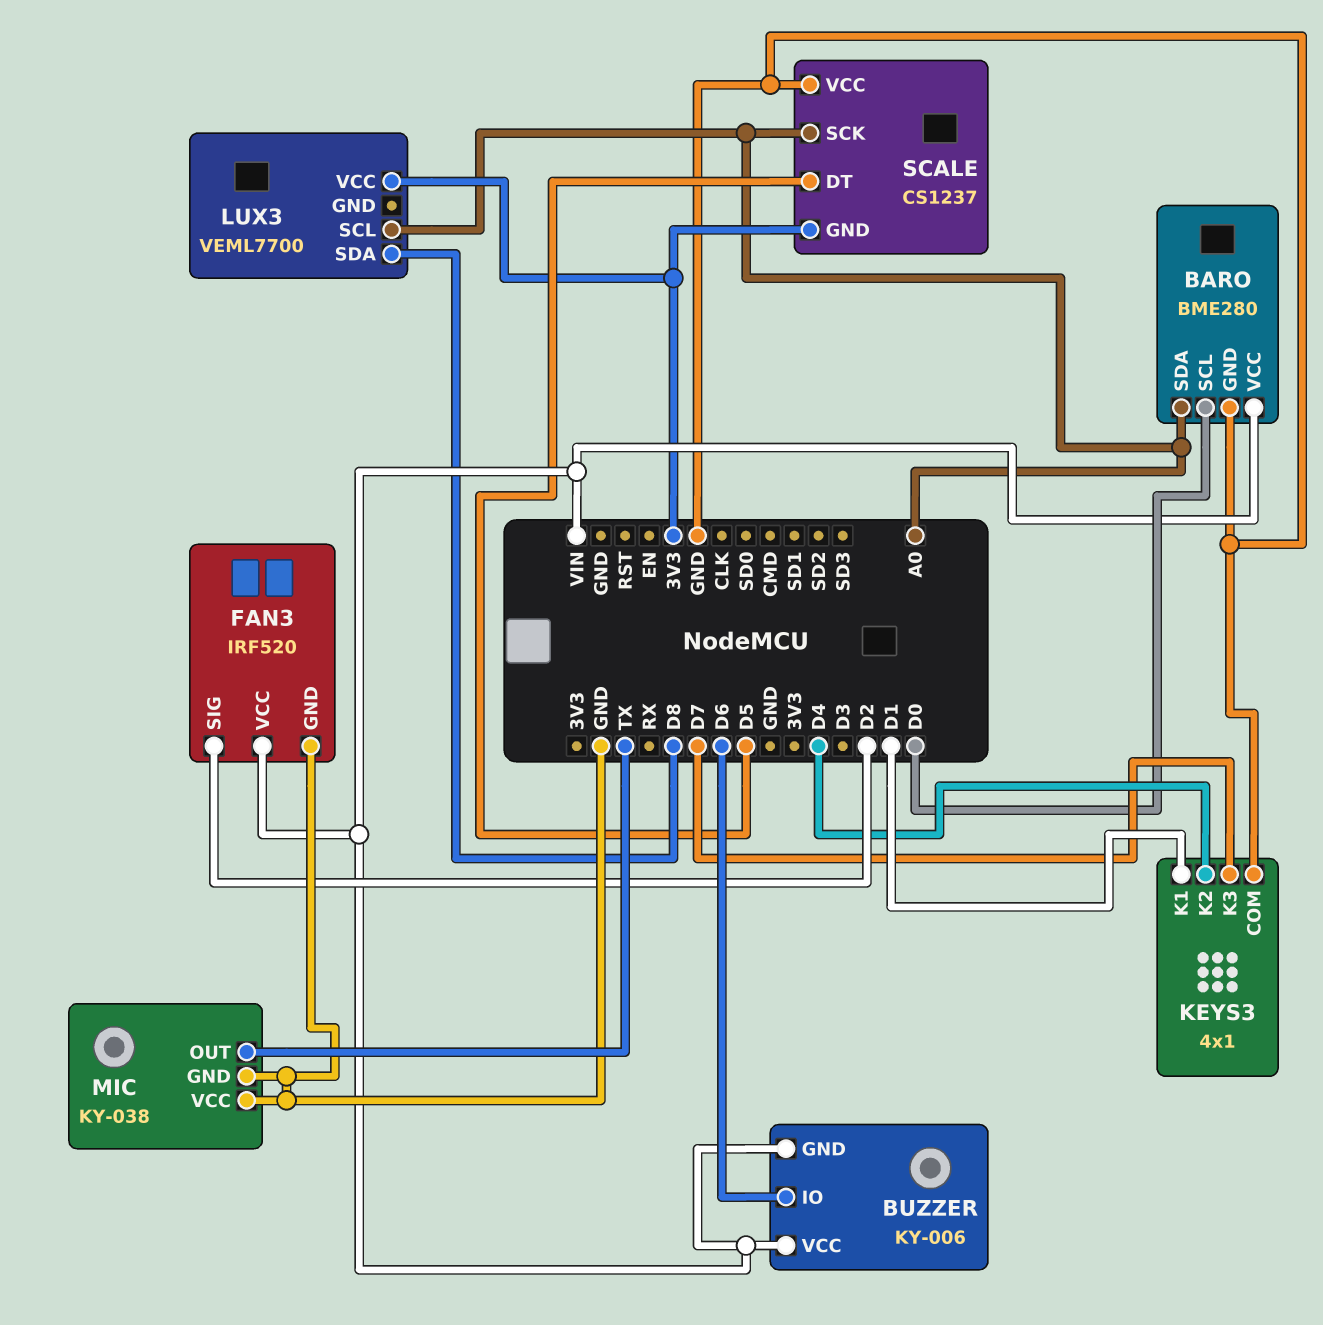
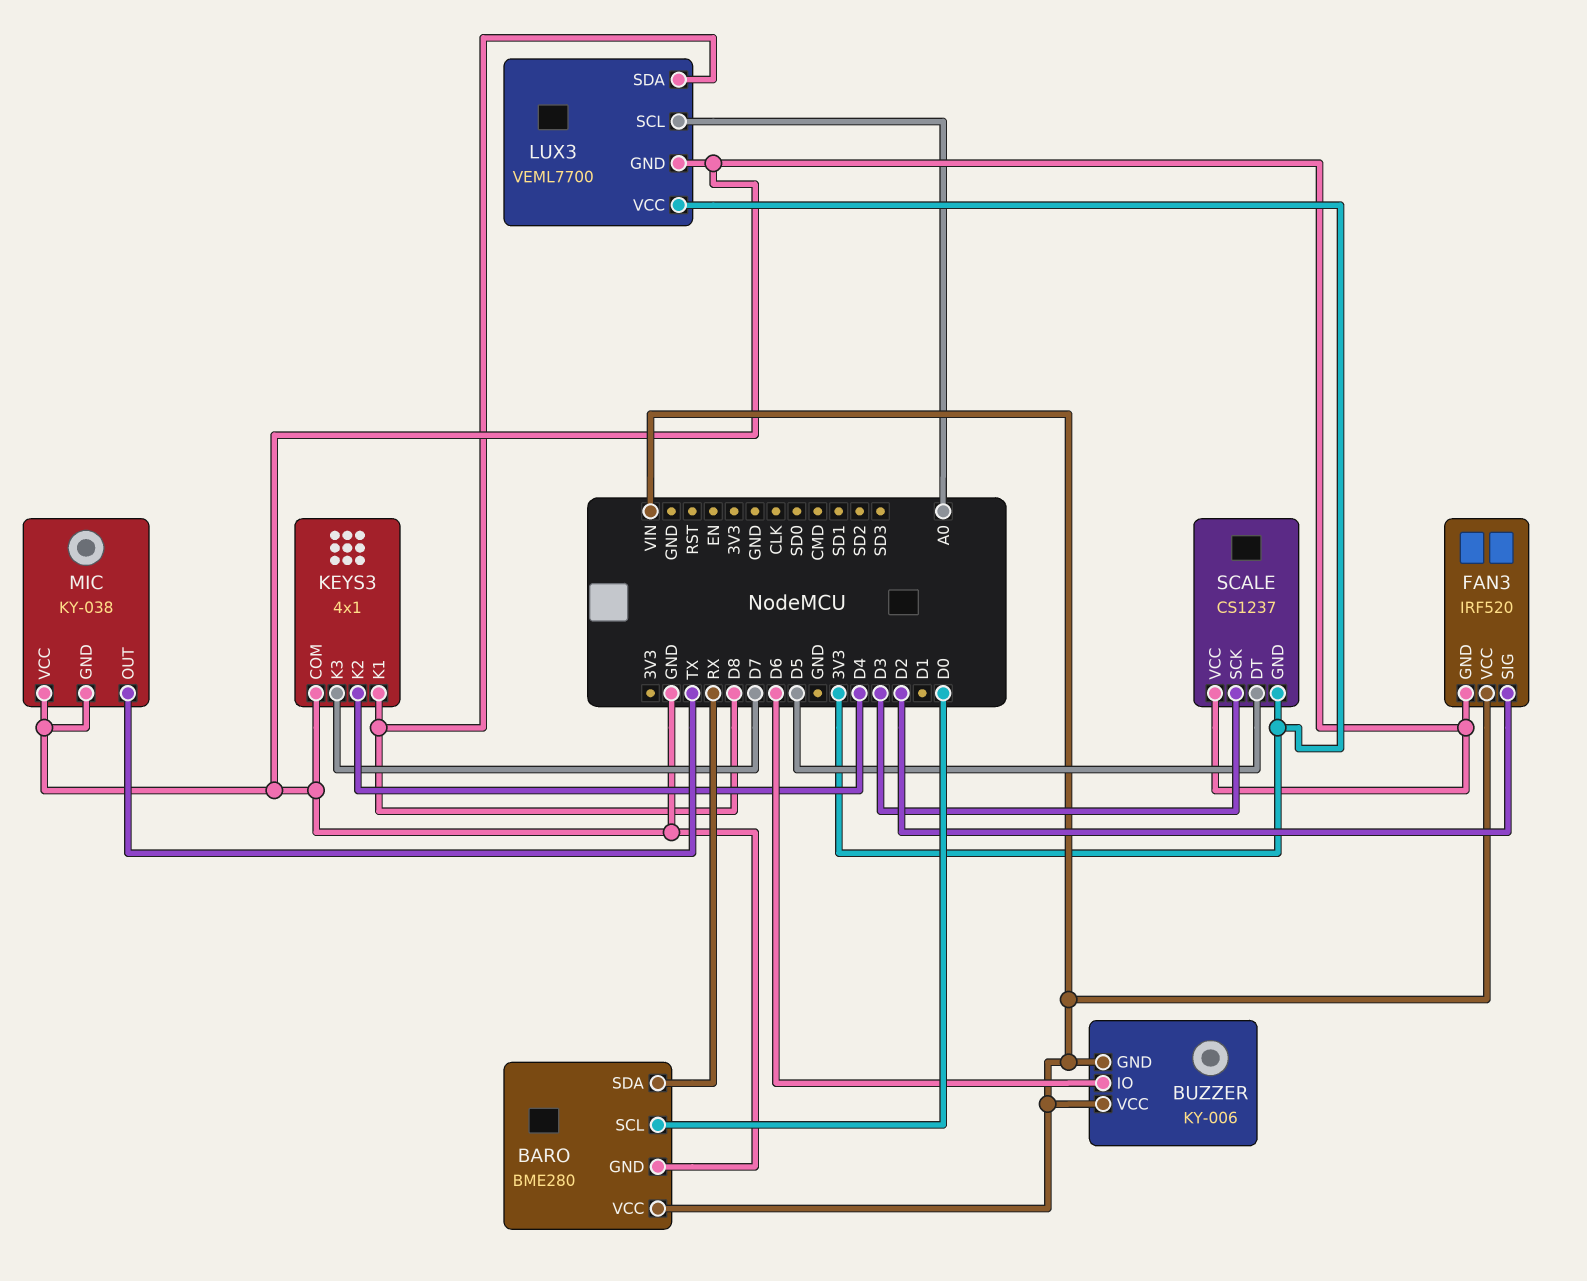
BARO pin SDA: A0 -> RX
KEYS3 pin K1: D1 -> D8
LUX3 pin GND: none -> GND
SCALE pin SCK: A0 -> D3

